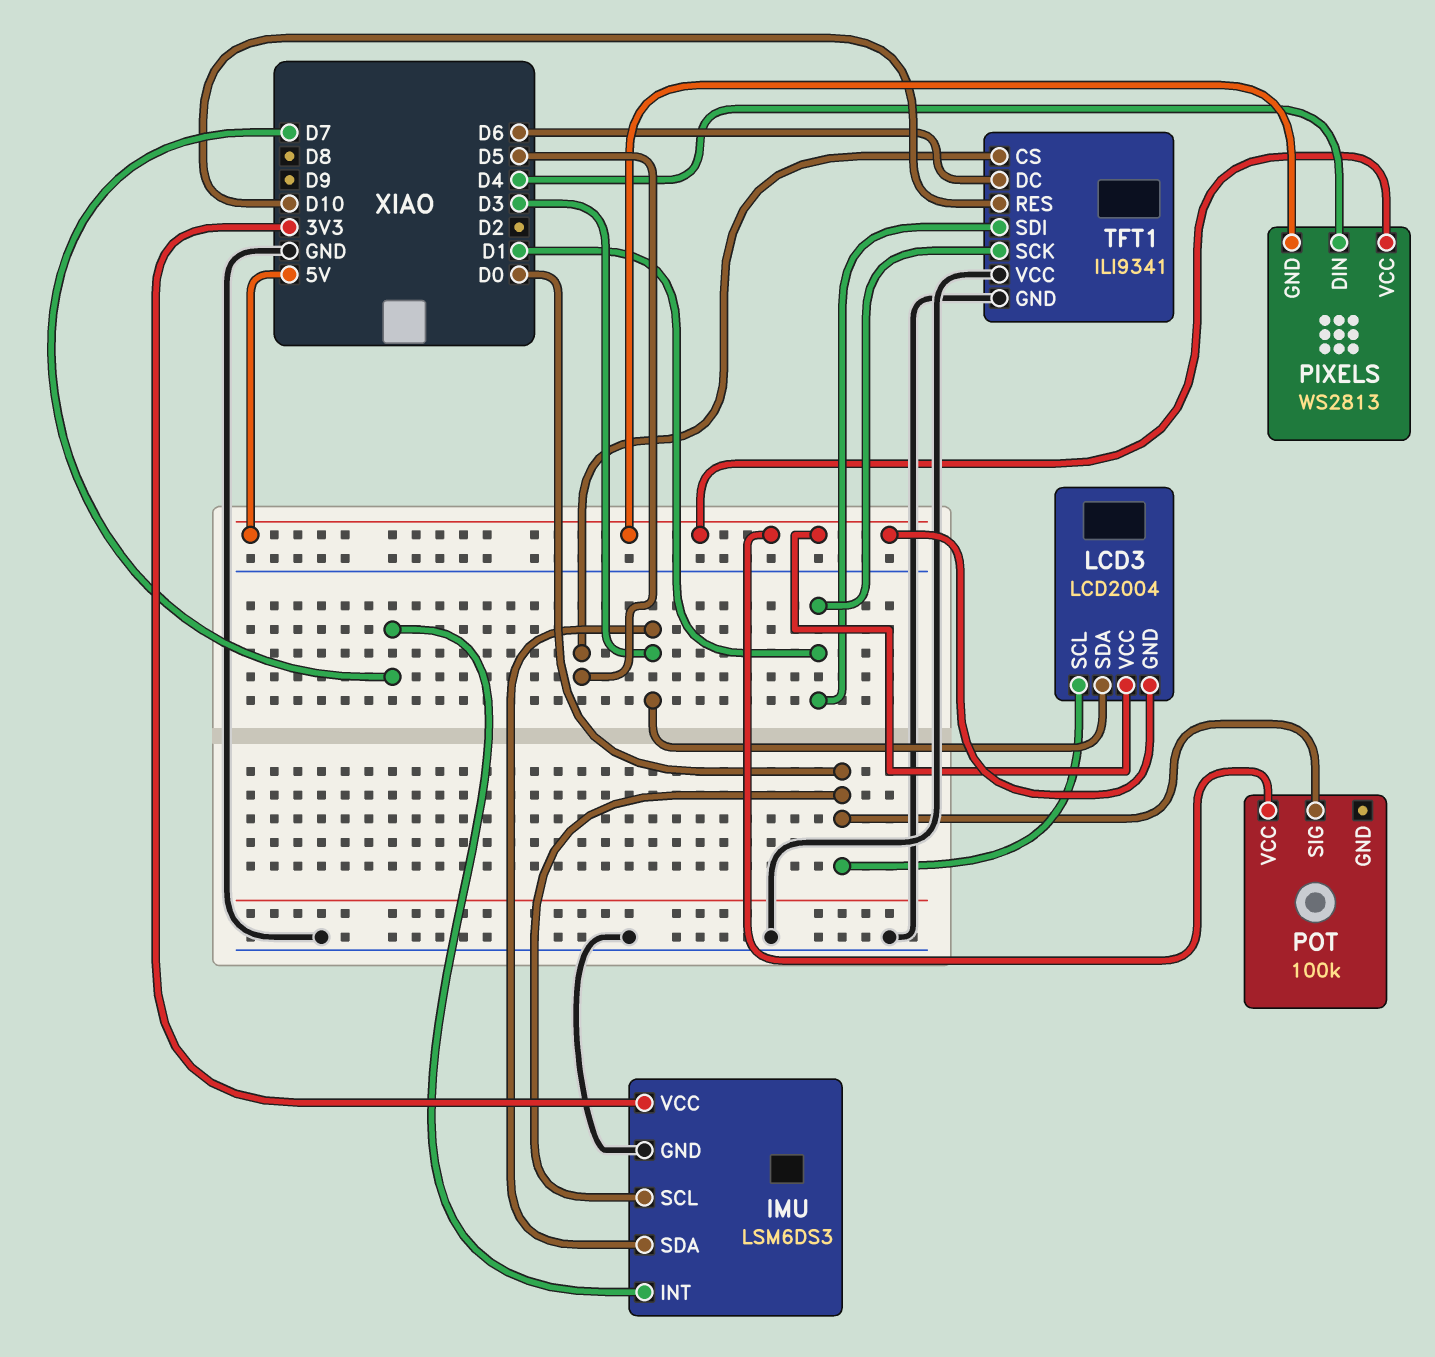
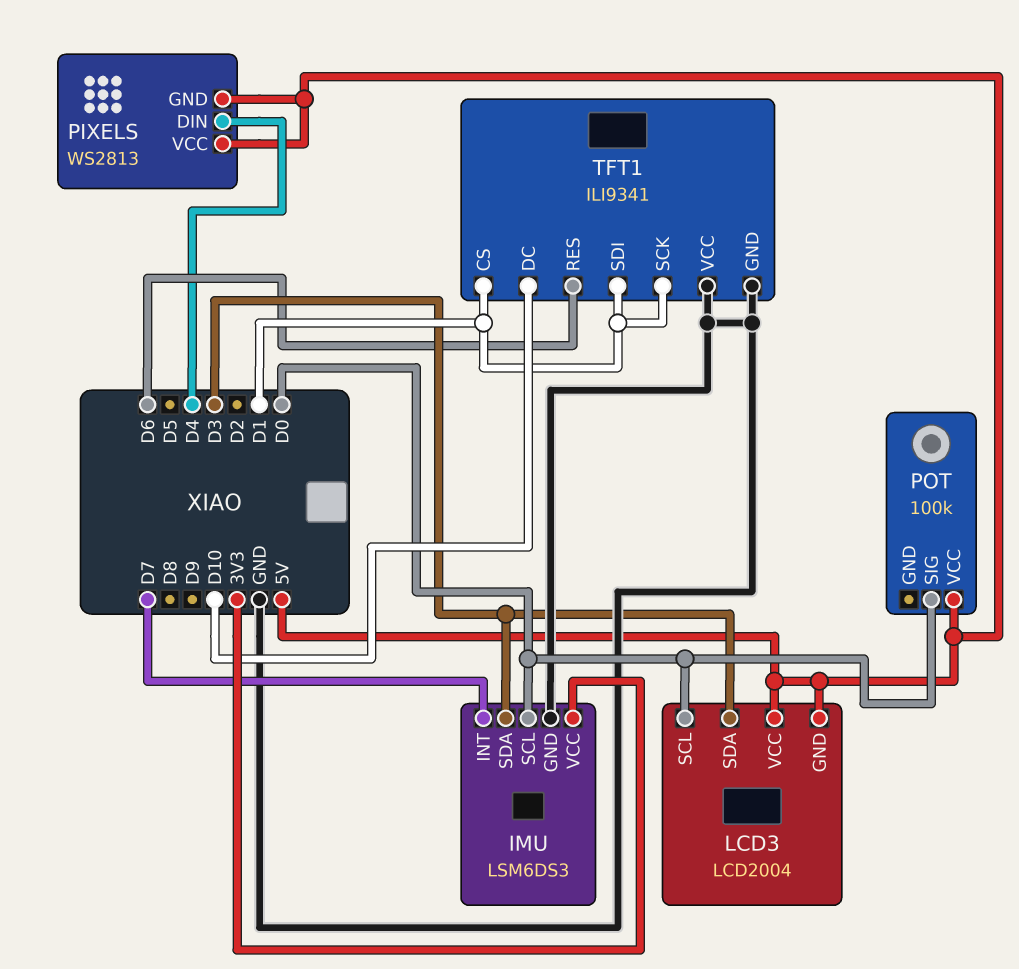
TFT1 pin CS: D5 -> D1
TFT1 pin DC: D6 -> D10
TFT1 pin RES: D10 -> D6

